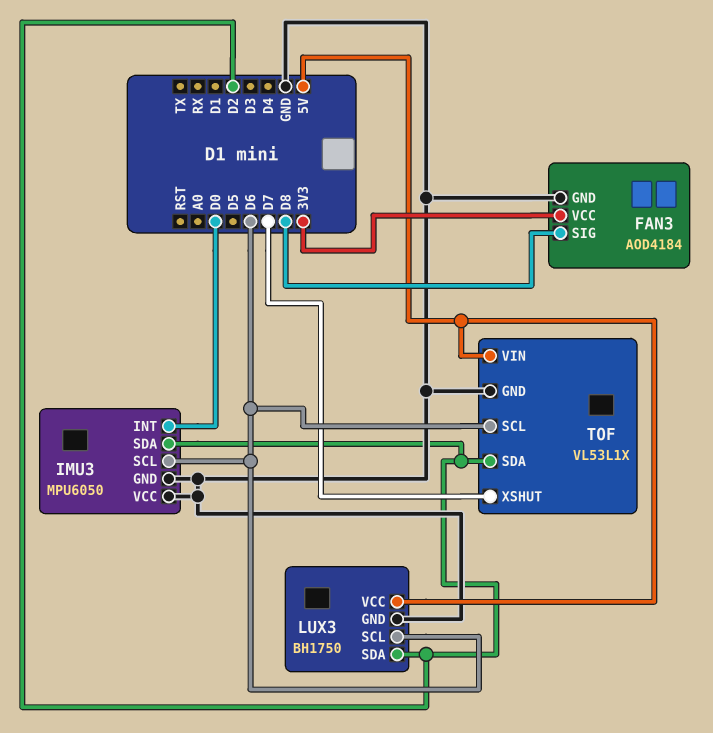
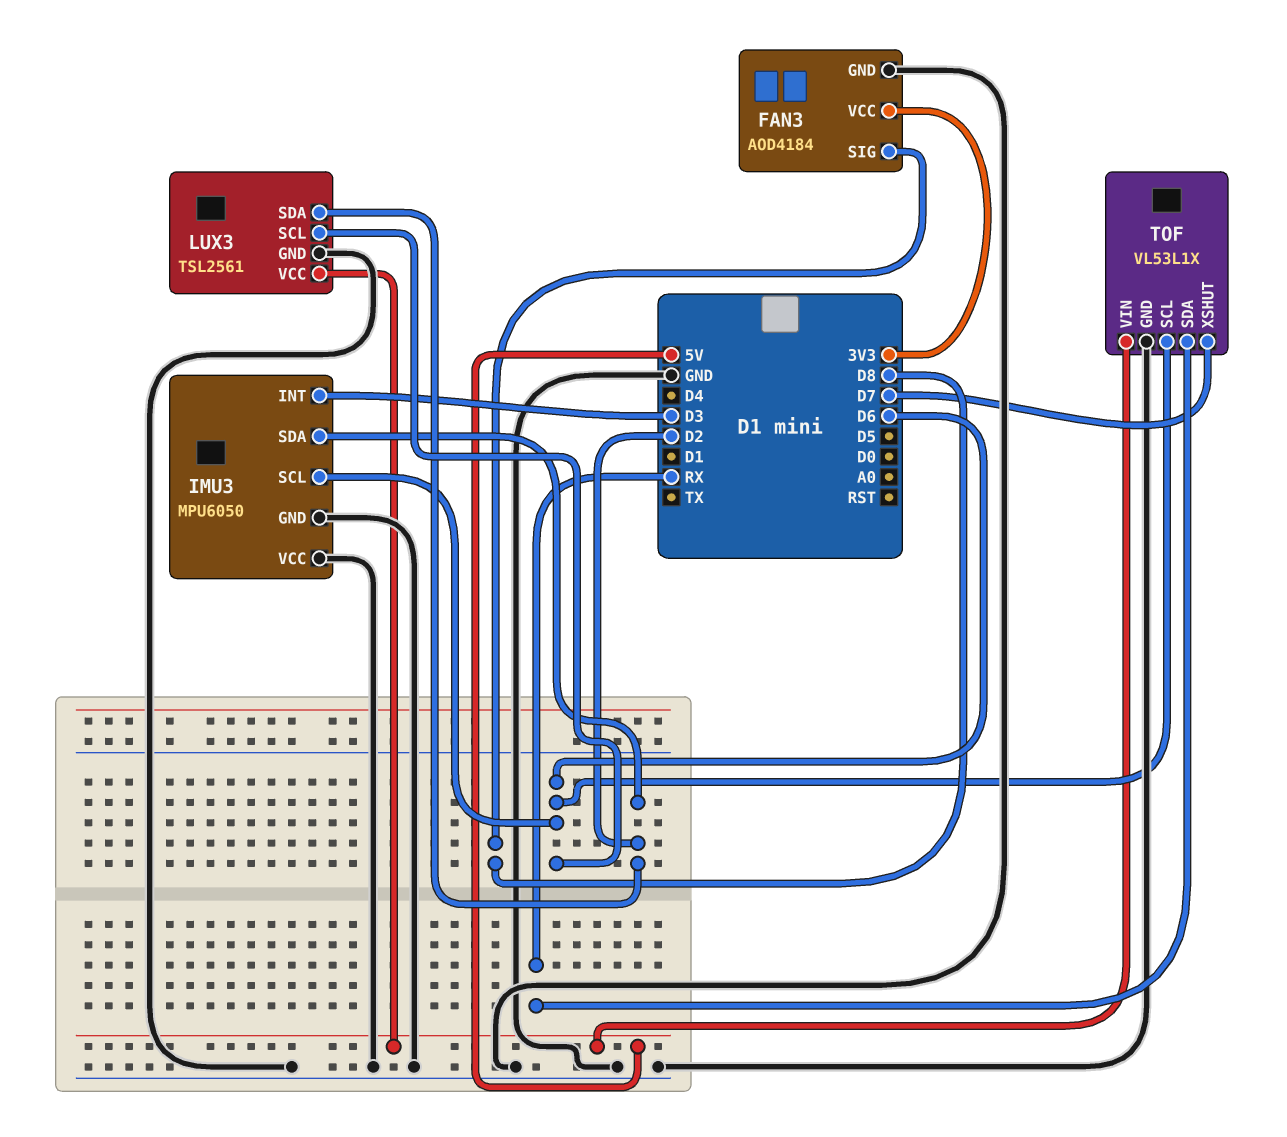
IMU3 pin INT: D0 -> D3
LUX3: BH1750 -> TSL2561
TOF pin SDA: D2 -> RX

